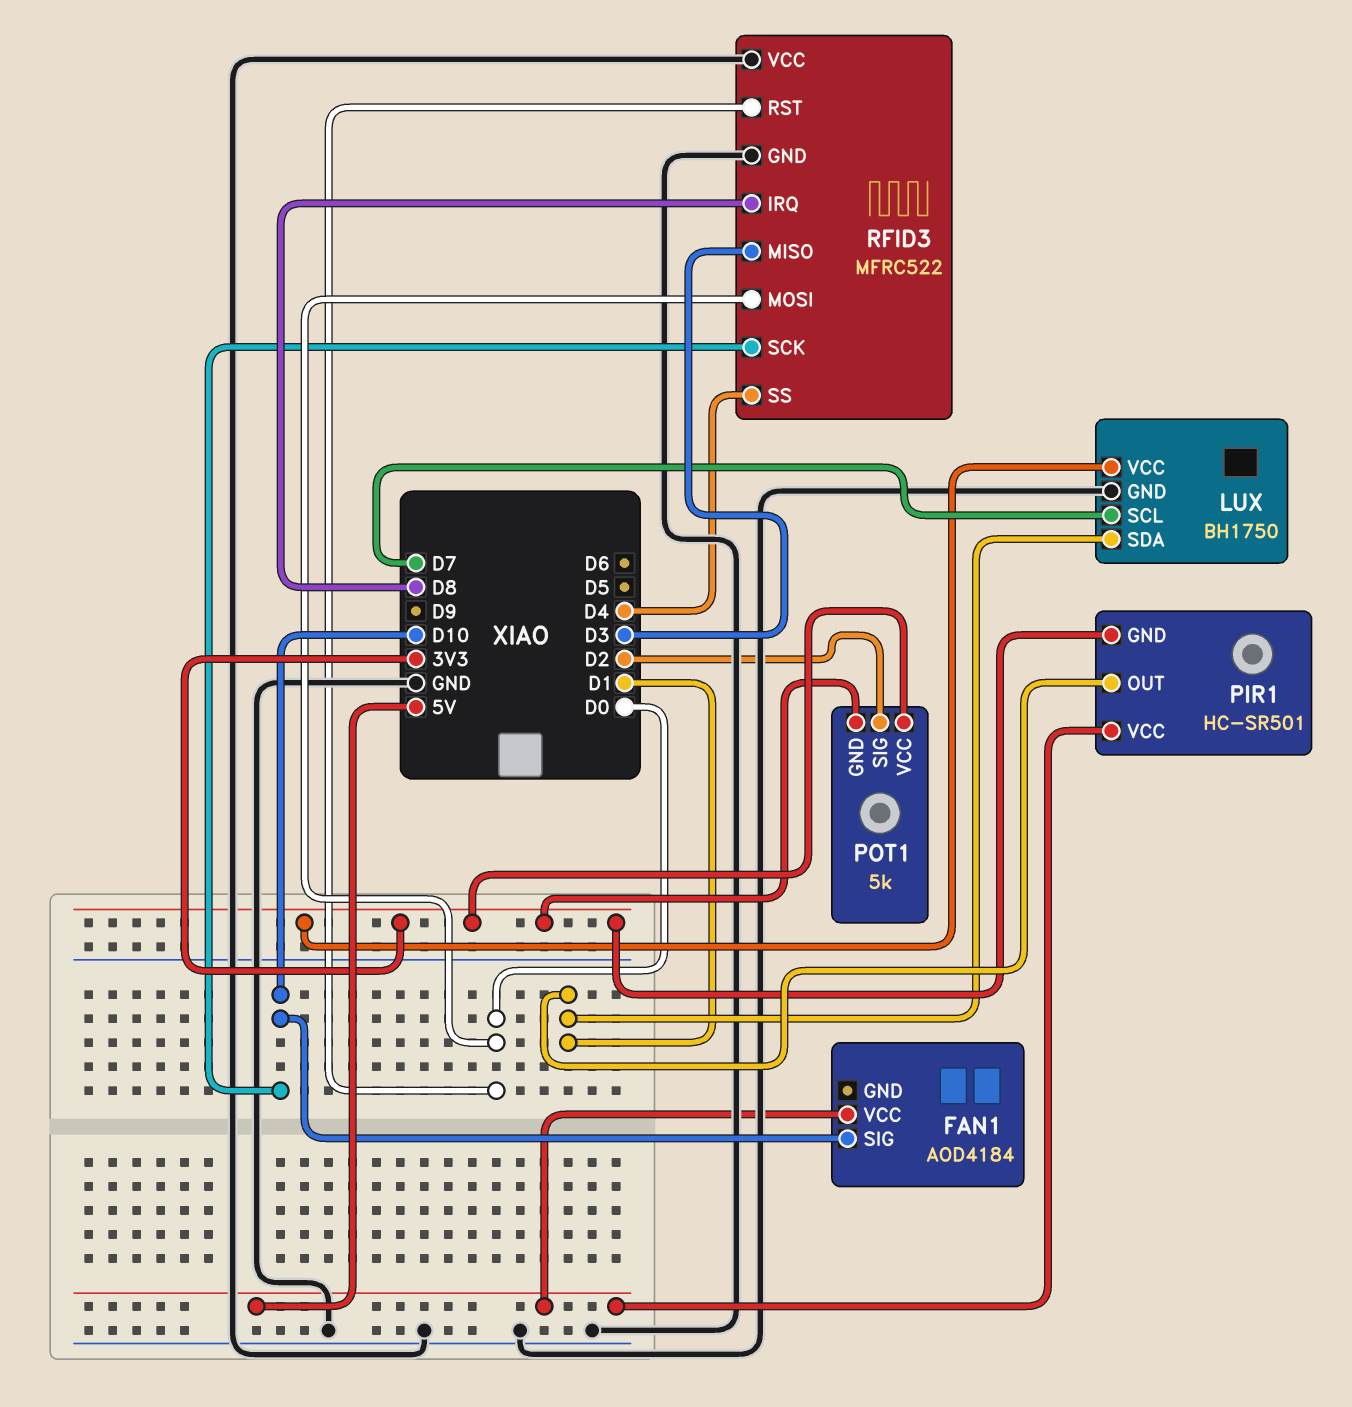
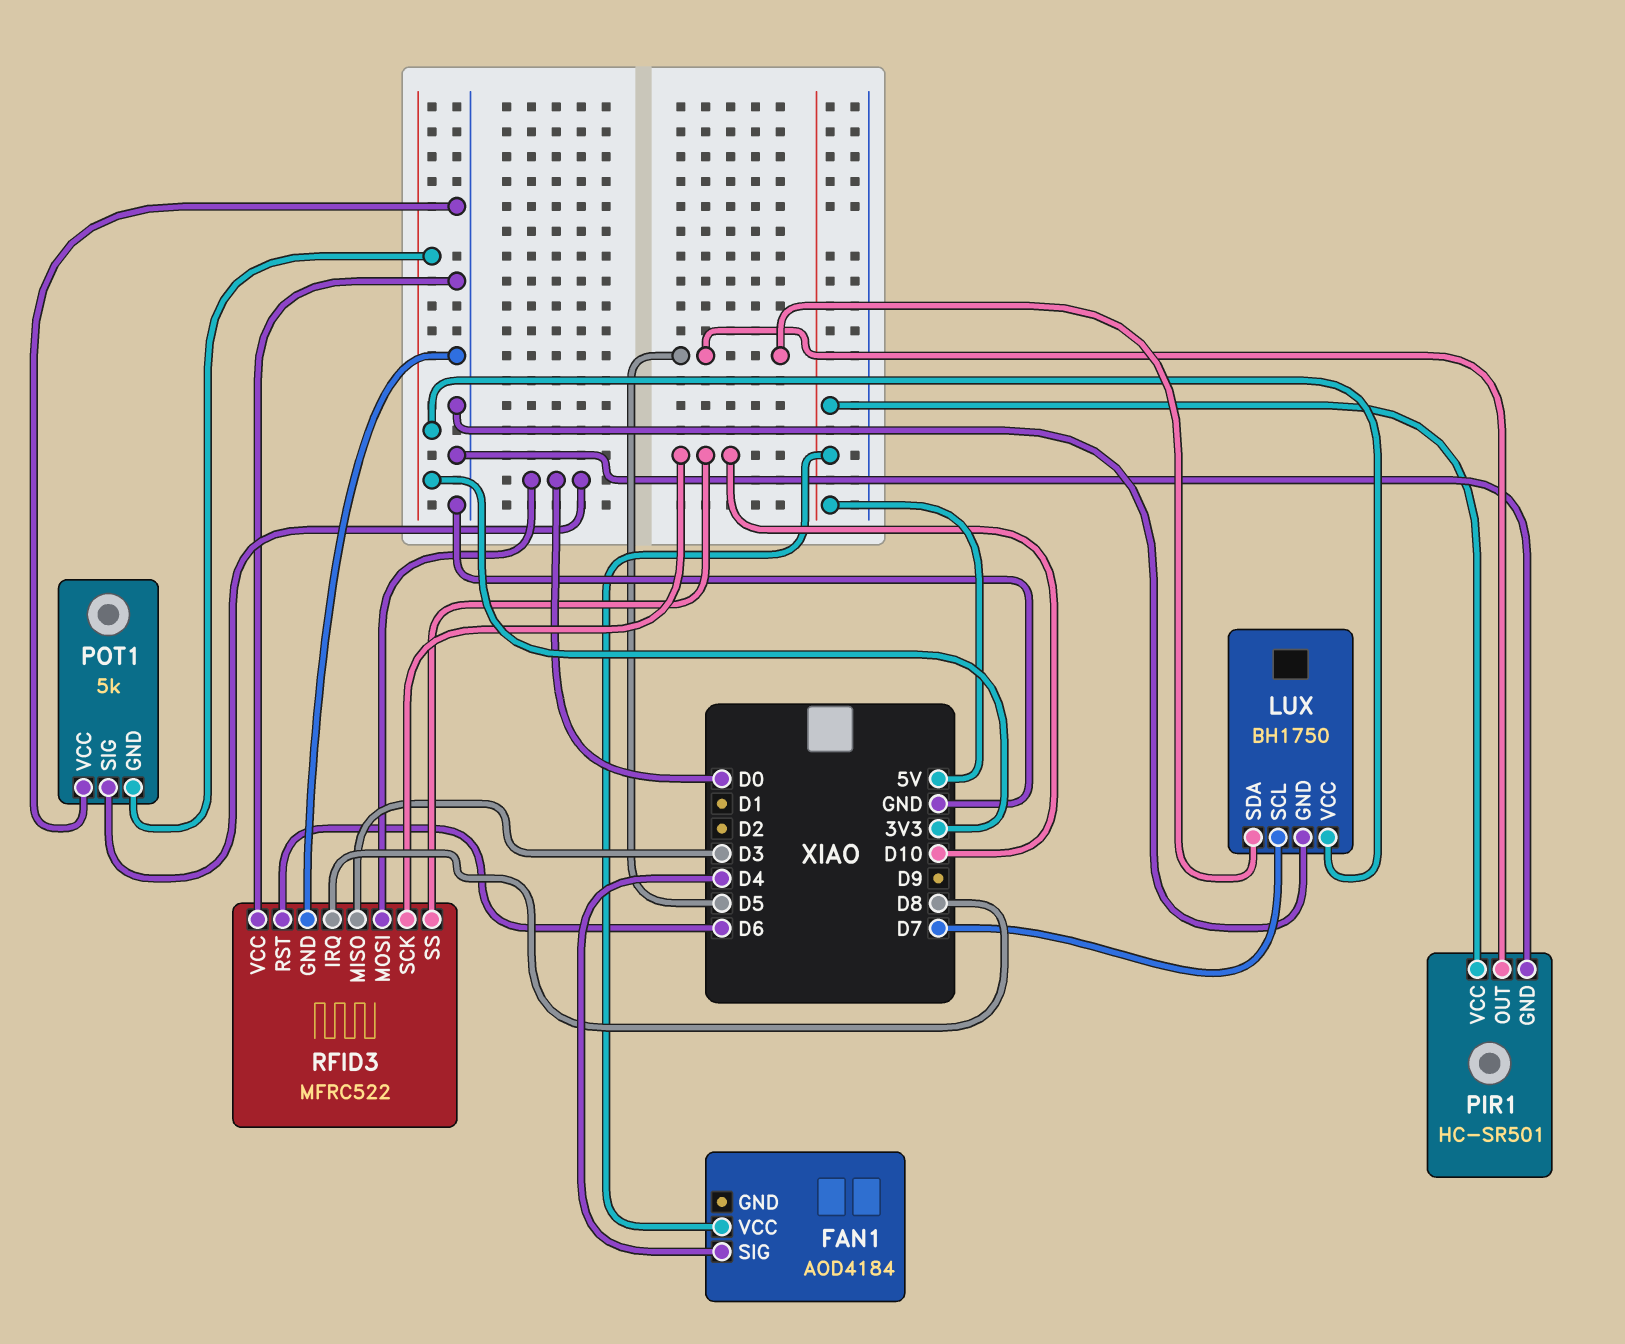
FAN1 pin SIG: D10 -> D4
LUX pin SDA: D1 -> D5
PIR1 pin GND: 3V3 -> GND
PIR1 pin OUT: D1 -> D5
POT1 pin SIG: D2 -> D0
POT1 pin VCC: 3V3 -> GND
RFID3 pin RST: D0 -> D6
RFID3 pin SS: D4 -> D10

